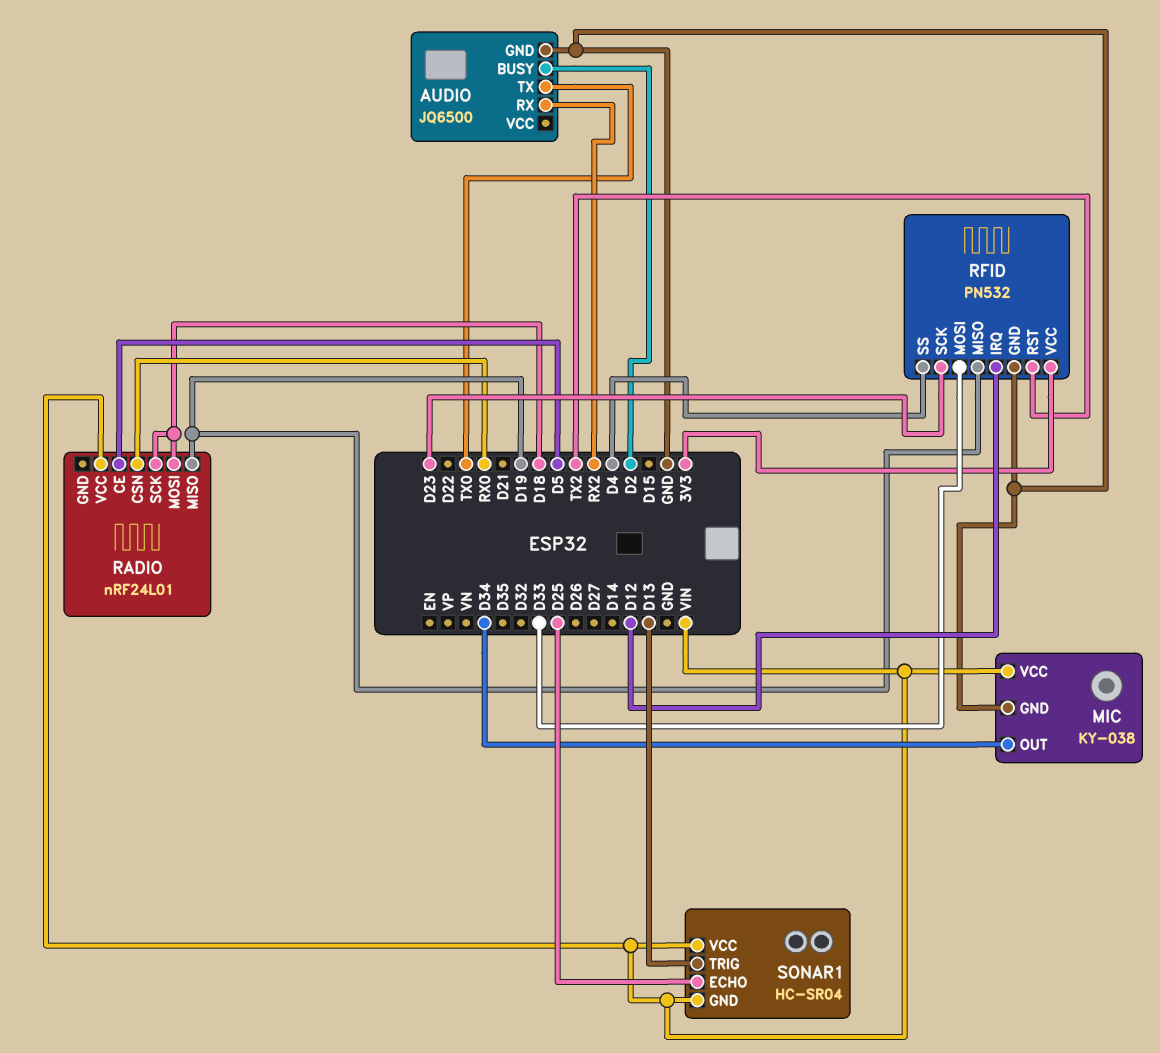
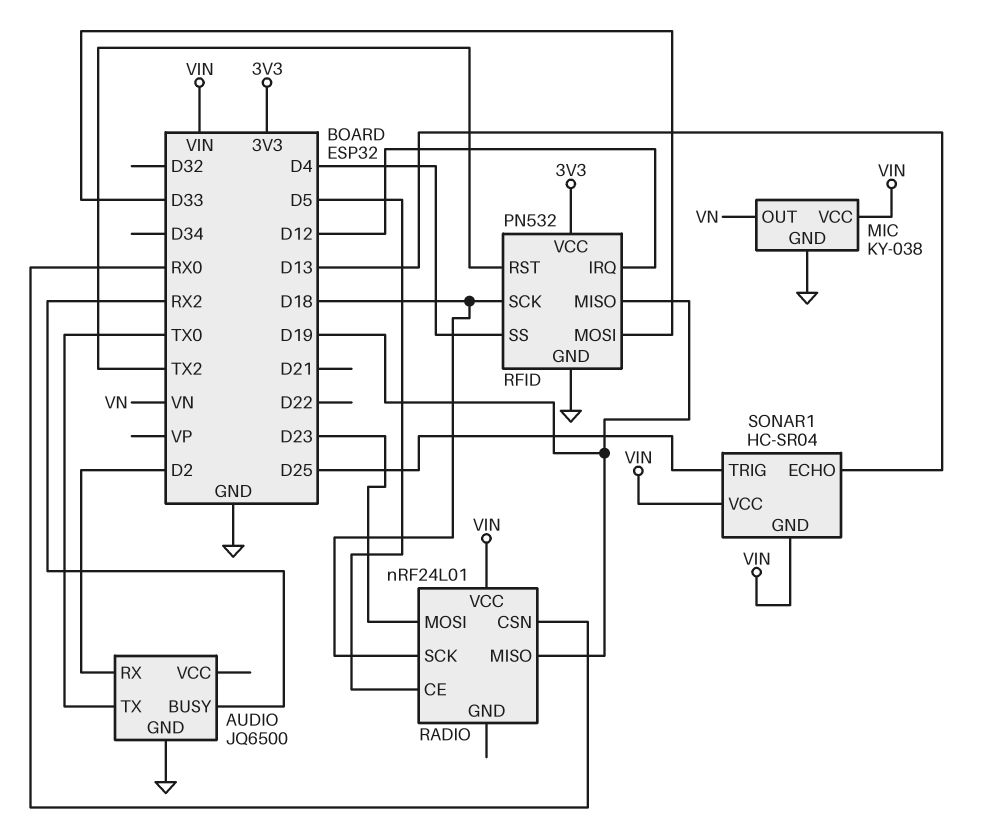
AUDIO pin BUSY: D2 -> RX2
AUDIO pin RX: RX2 -> D2
MIC pin OUT: D34 -> VN
RADIO pin MOSI: D18 -> D23
RFID pin SCK: D23 -> D18
SONAR1 pin ECHO: D25 -> D13
SONAR1 pin TRIG: D13 -> D25

